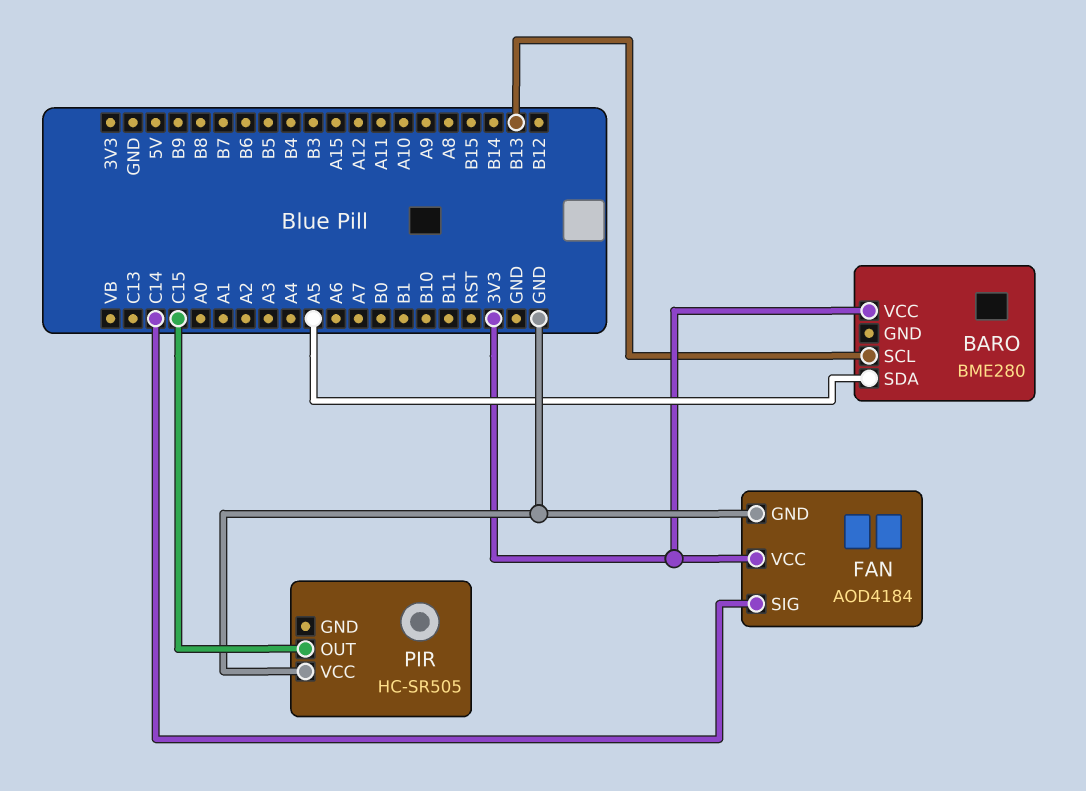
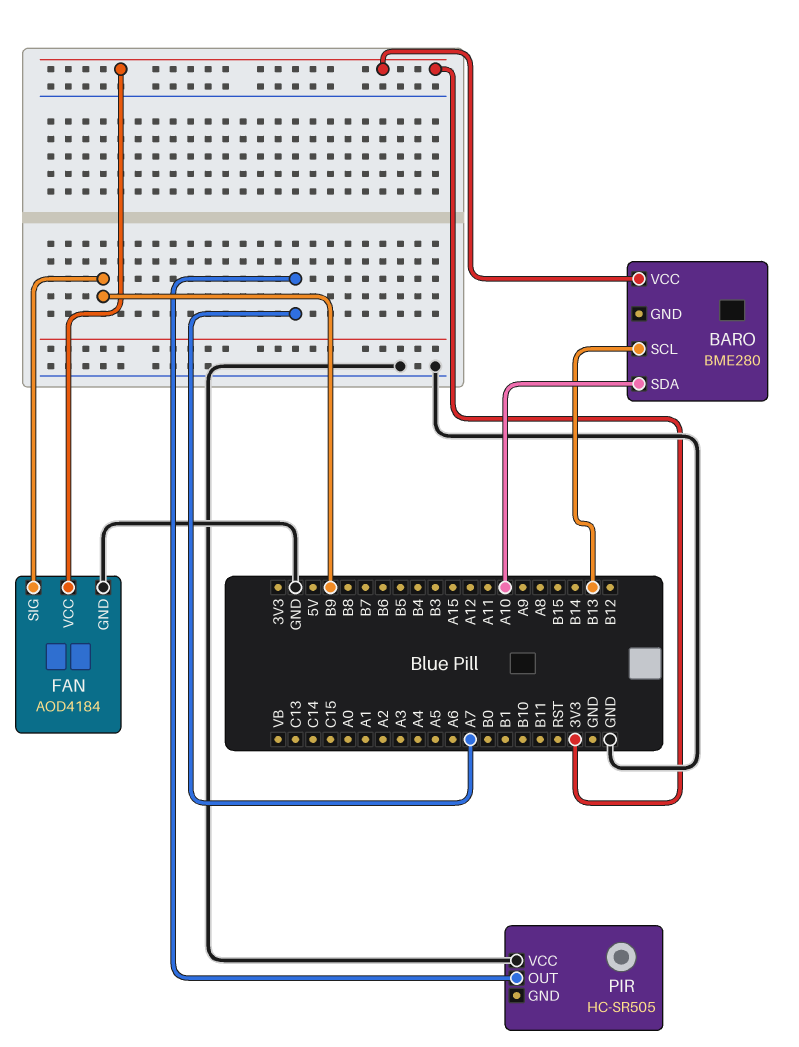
BARO pin SDA: A5 -> A10
FAN pin SIG: C14 -> B9
PIR pin OUT: C15 -> A7

